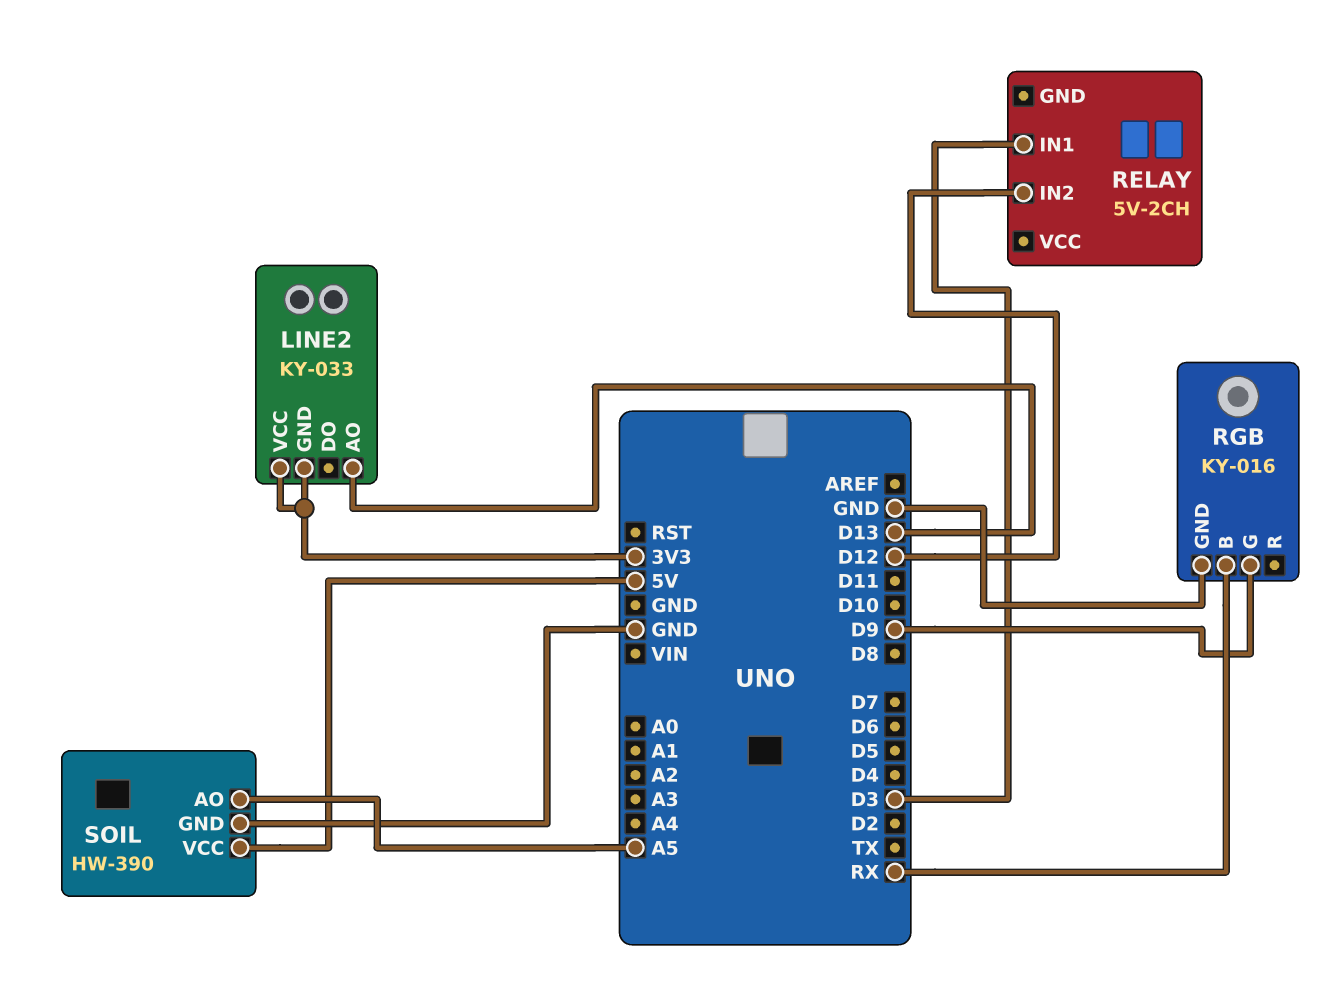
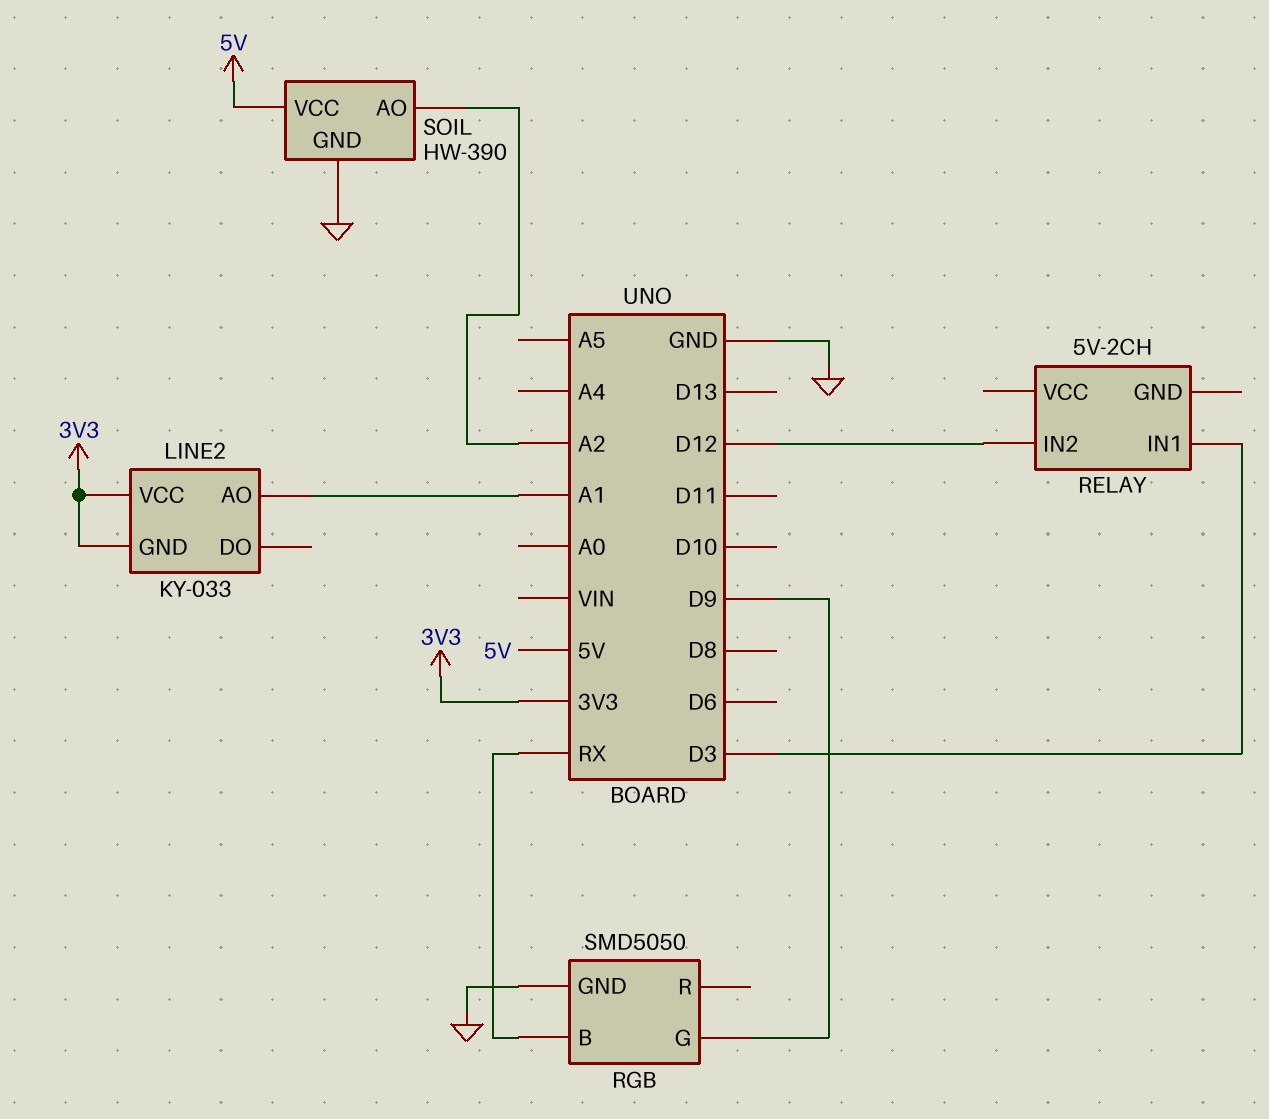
LINE2 pin AO: D13 -> A1
RGB: KY-016 -> SMD5050
SOIL pin AO: A5 -> A2

